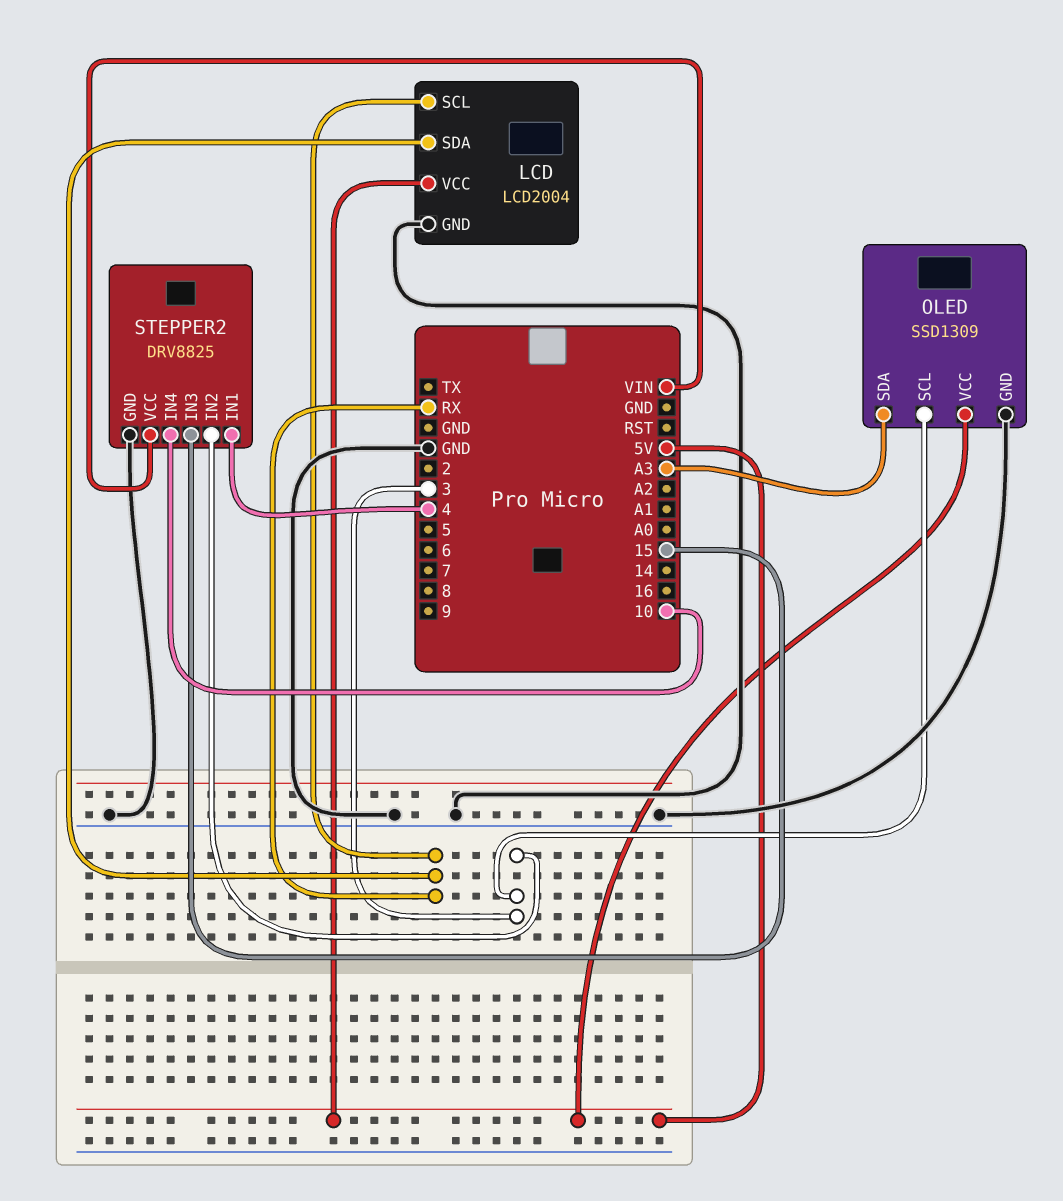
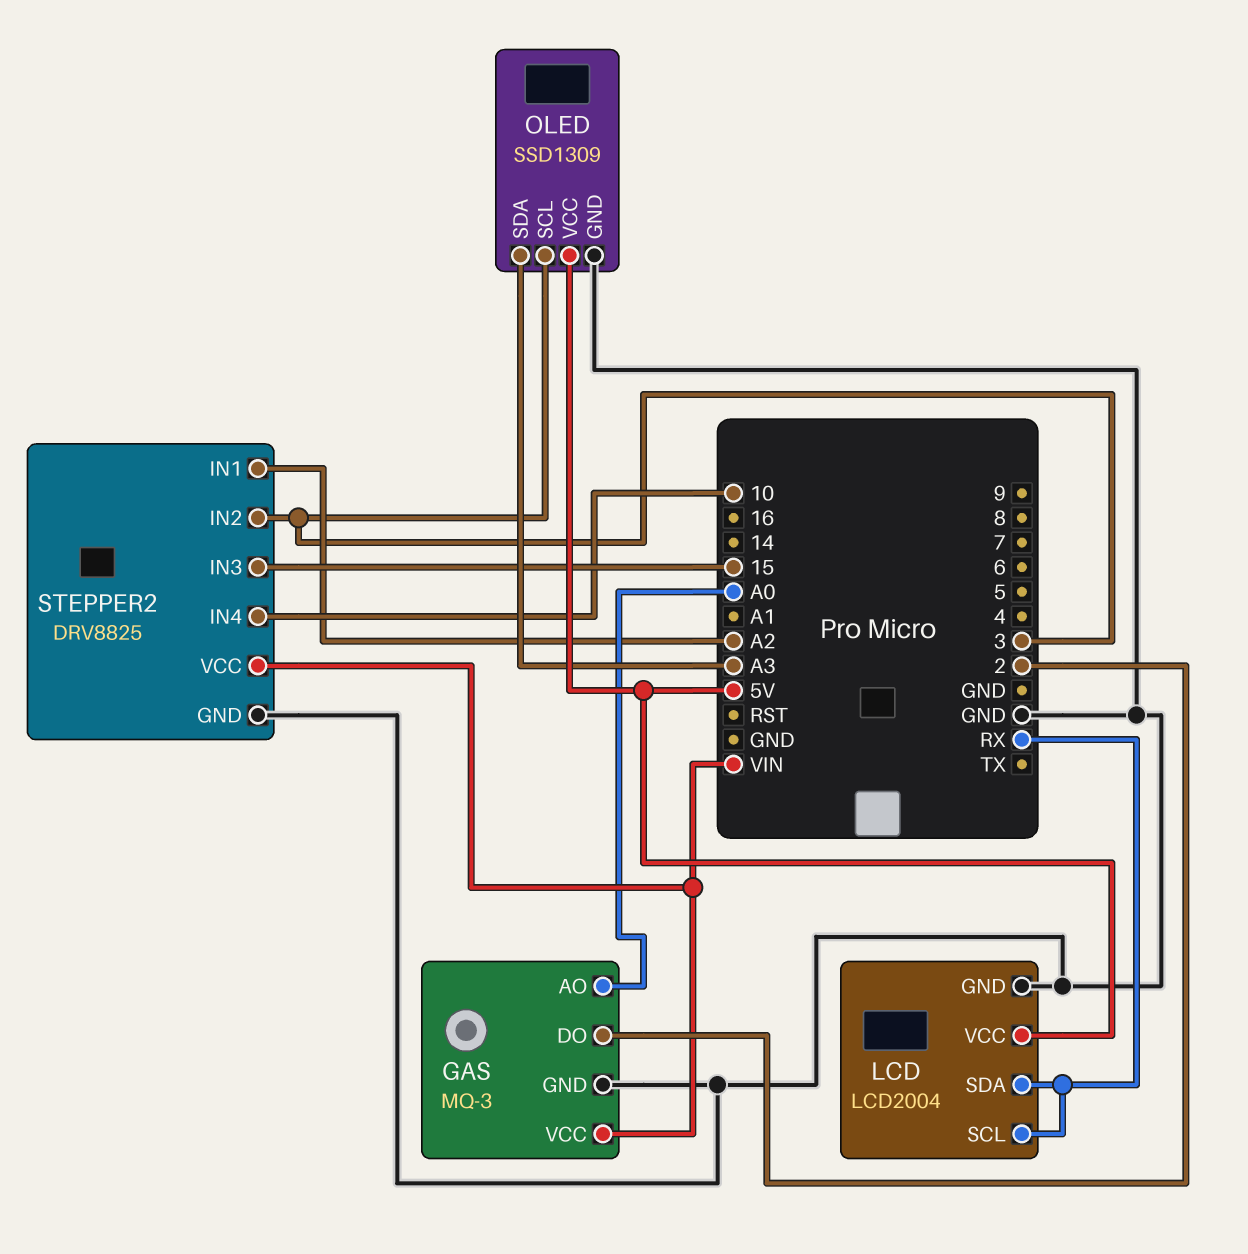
GAS: none -> MQ-3
GAS pin AO: none -> A0
GAS pin DO: none -> 2
GAS pin GND: none -> GND
GAS pin VCC: none -> VIN
STEPPER2 pin IN1: 4 -> A2

